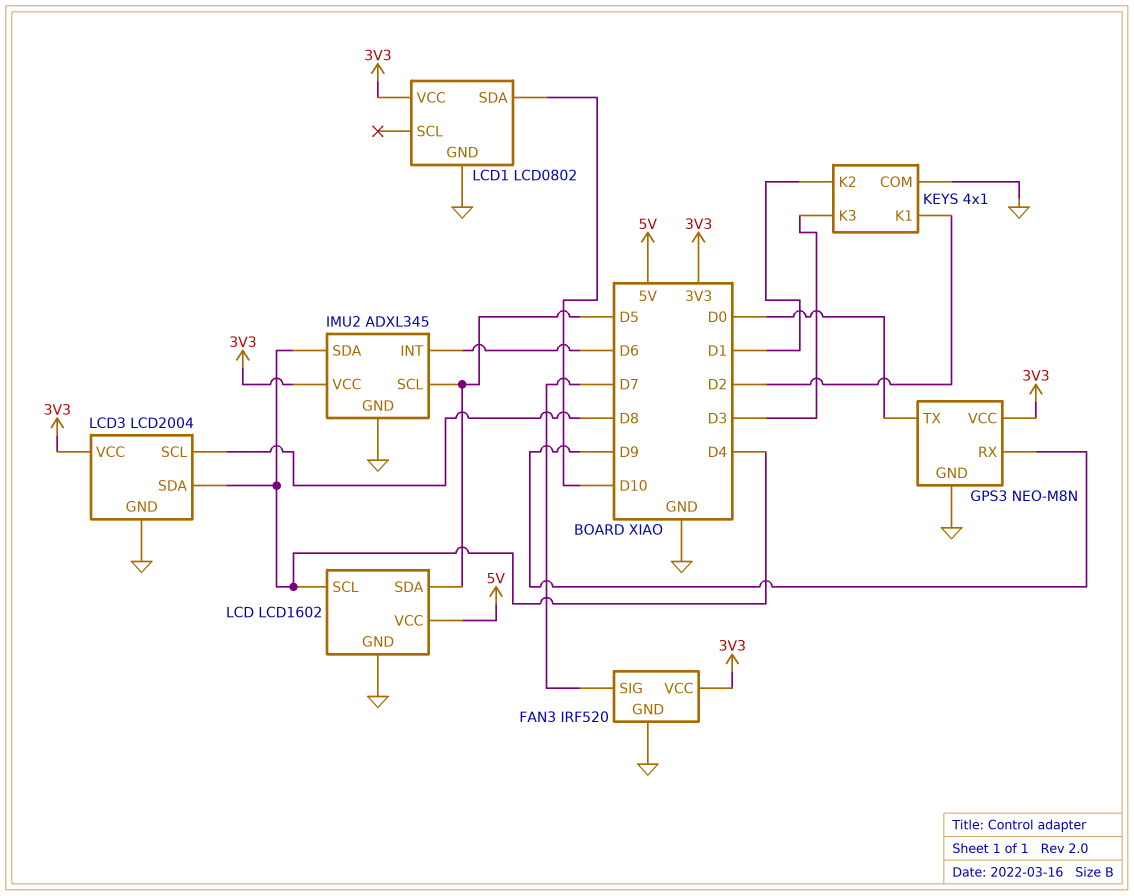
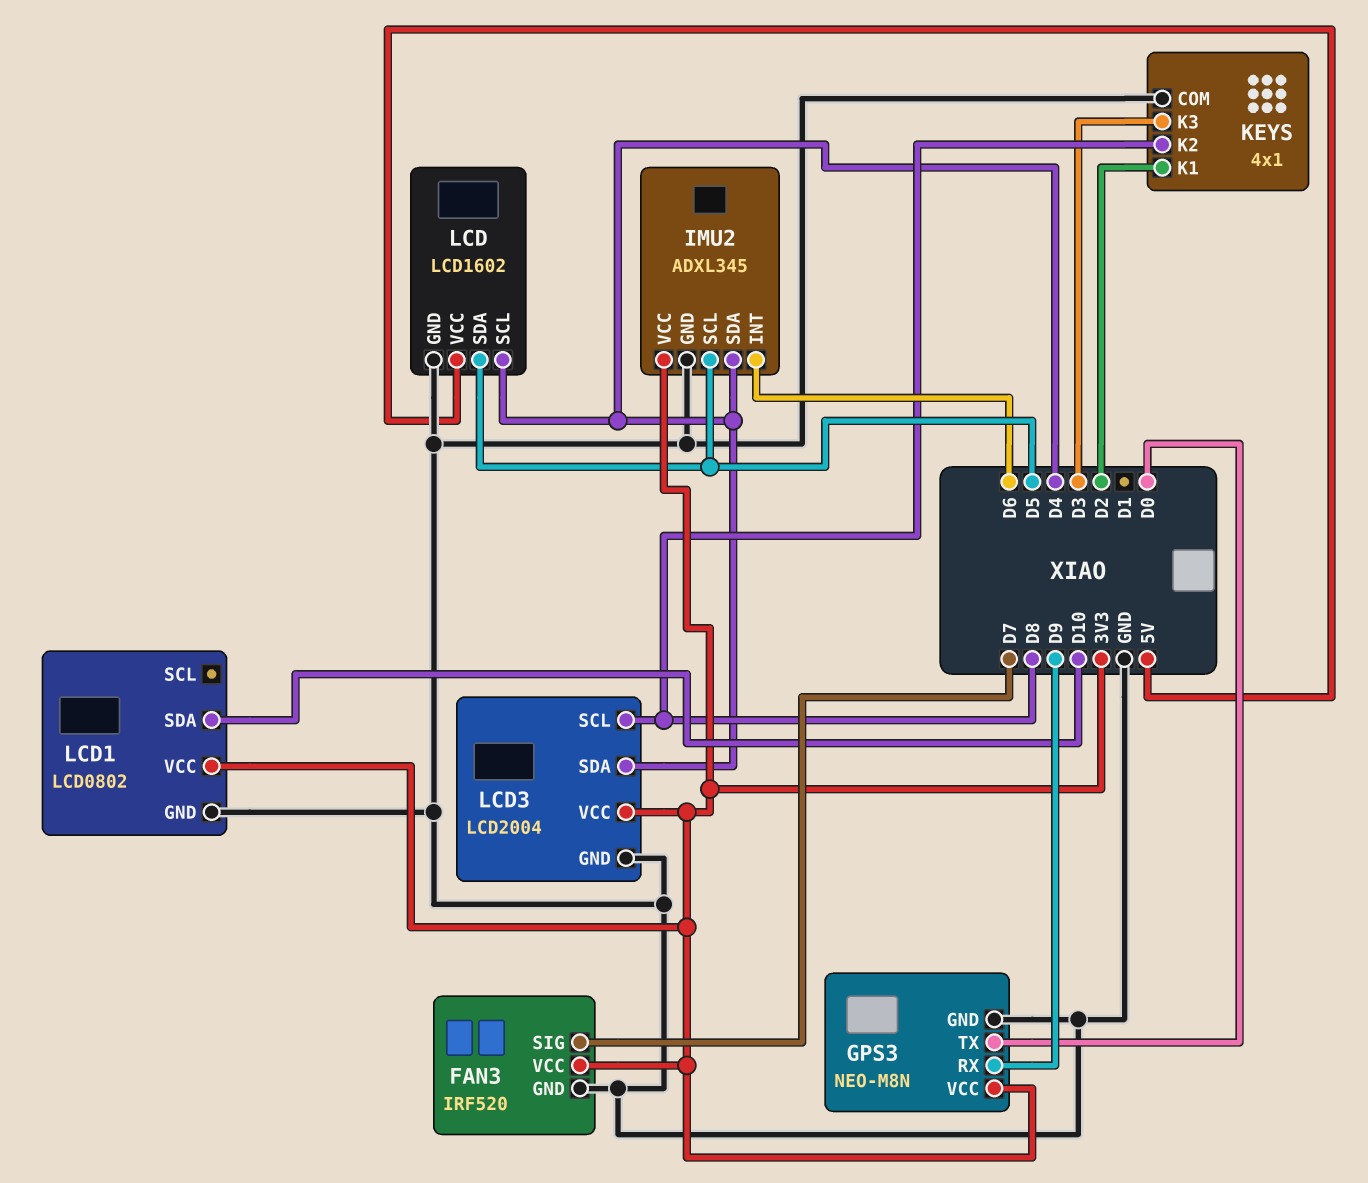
KEYS pin K2: D1 -> D8

